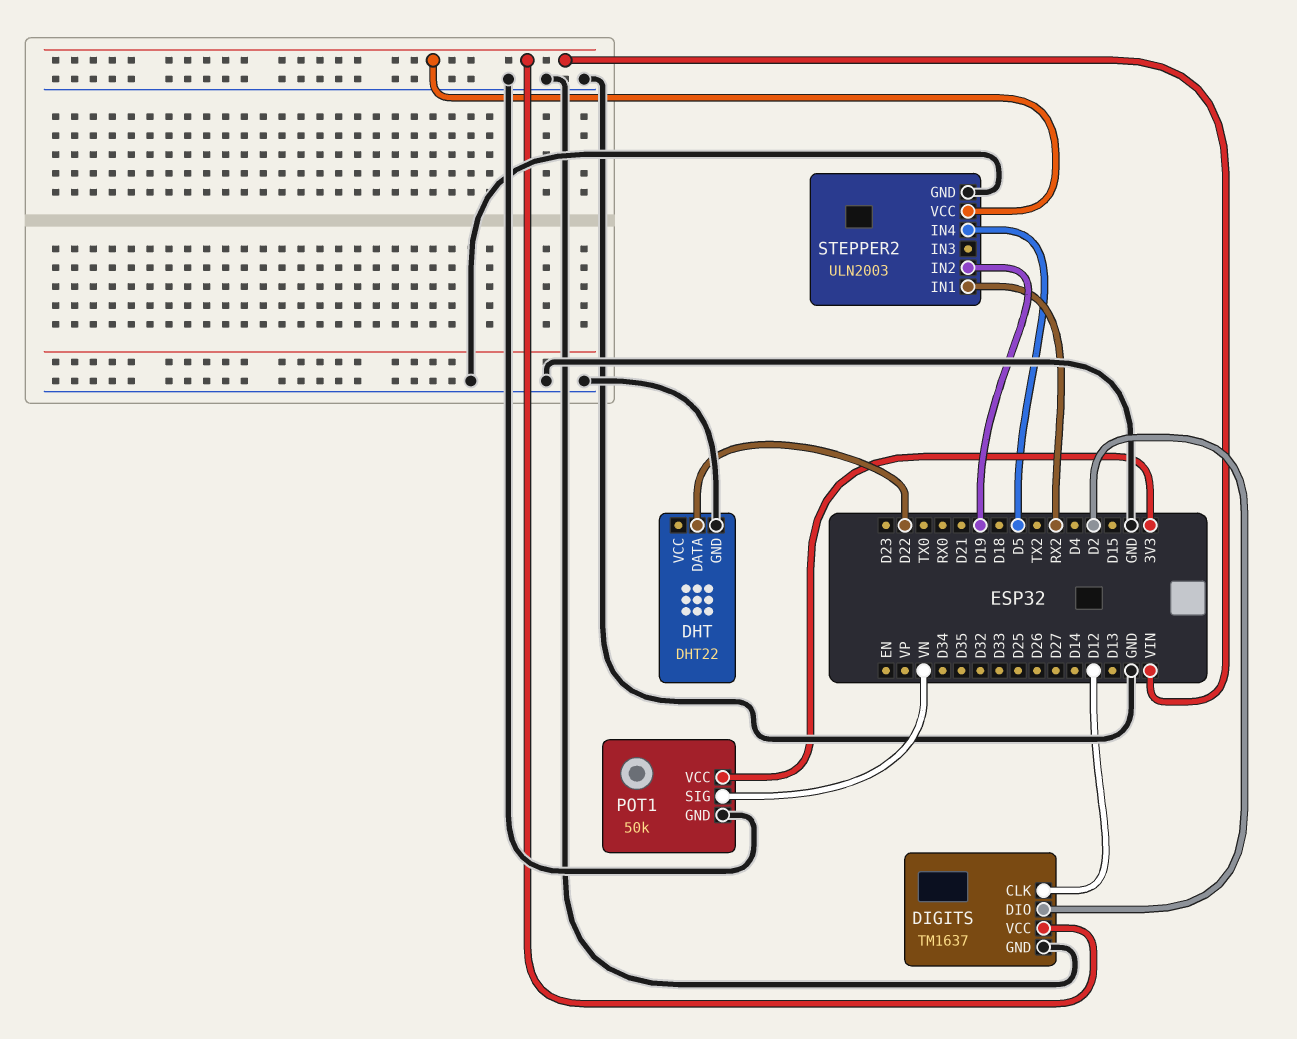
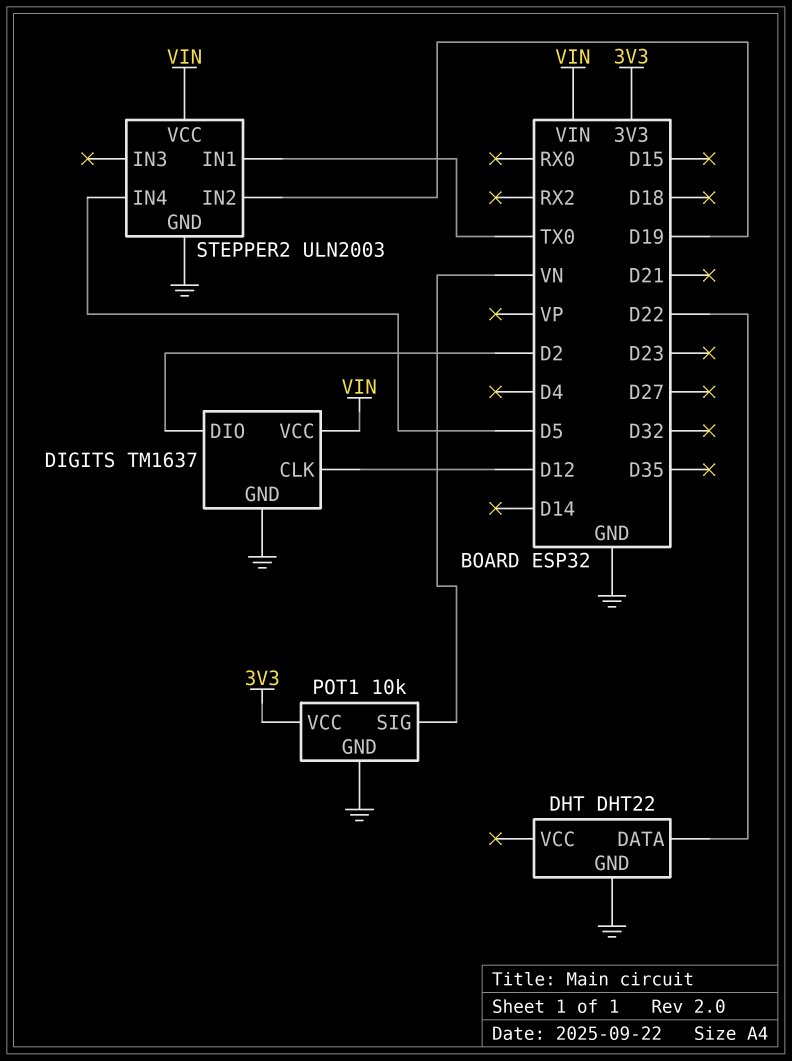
POT1: 50k -> 10k
STEPPER2 pin IN1: RX2 -> TX0

